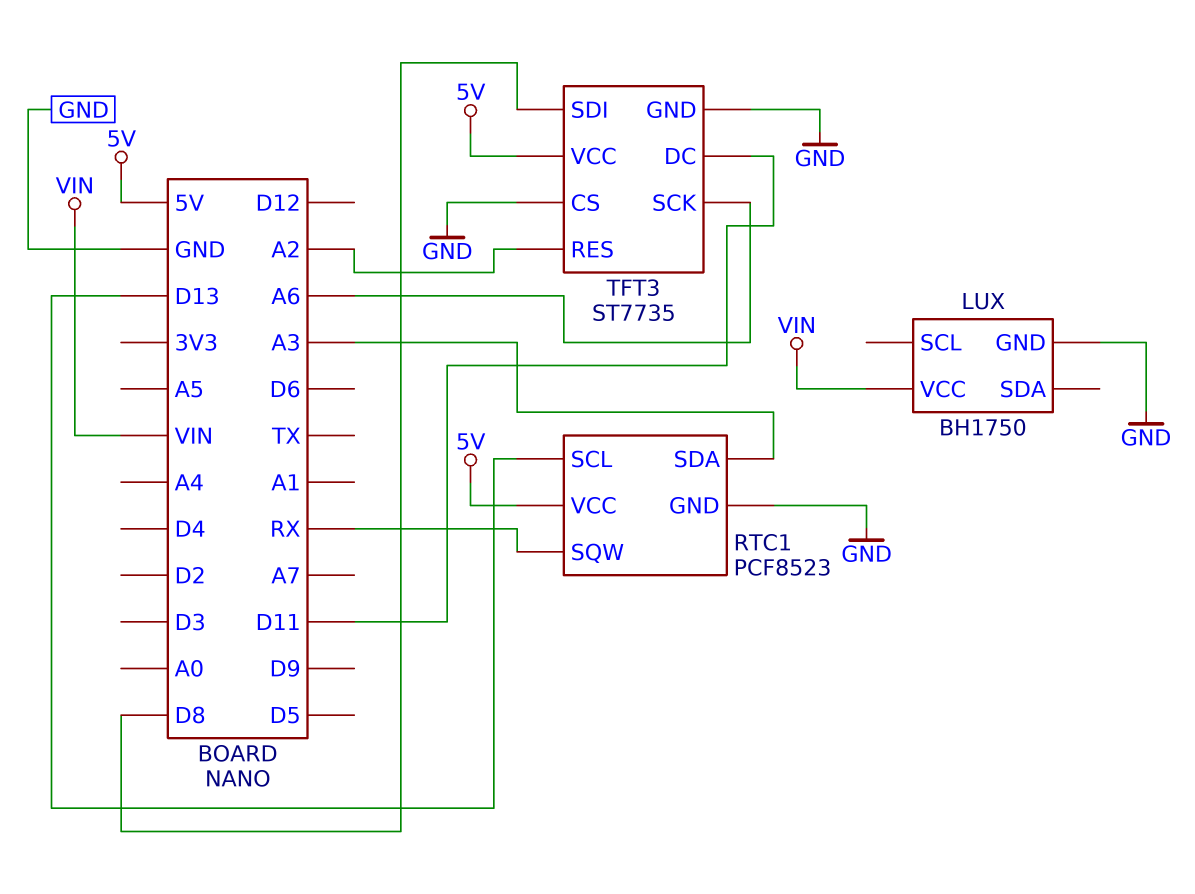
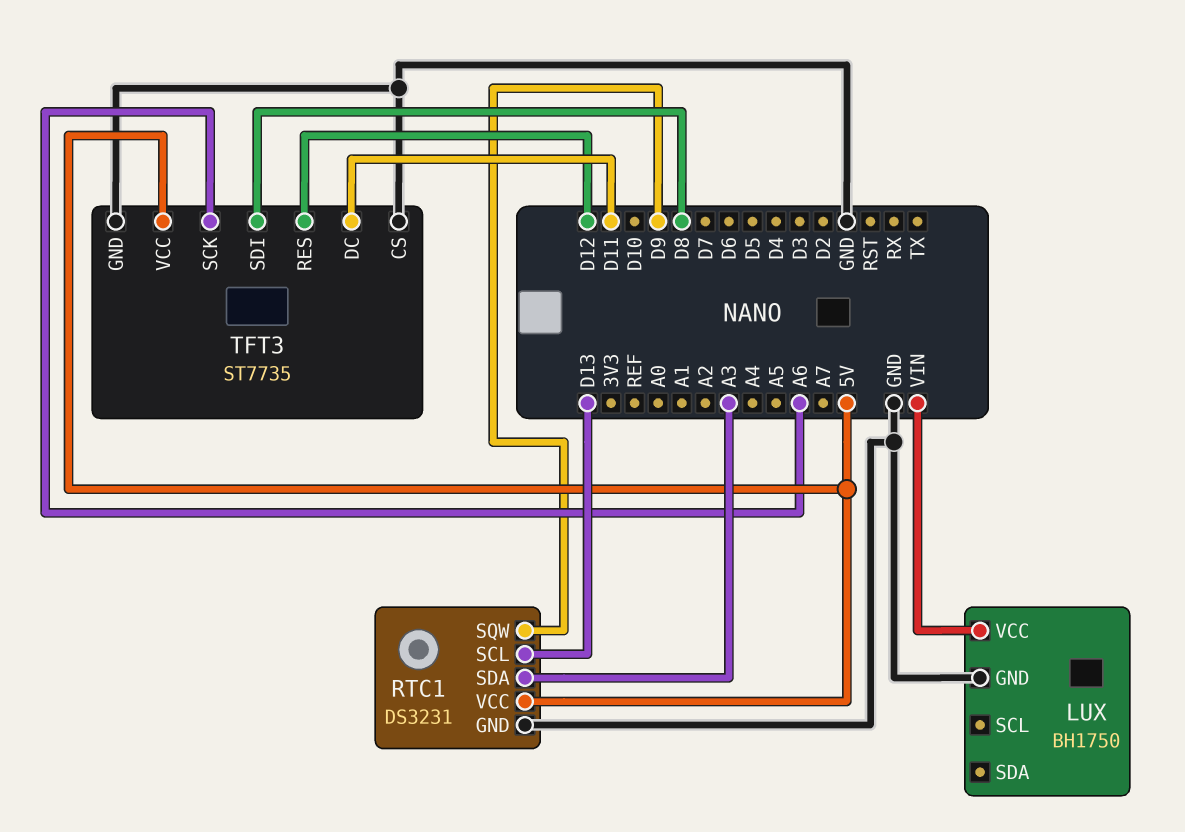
RTC1: PCF8523 -> DS3231
RTC1 pin SQW: RX -> D9
TFT3 pin RES: A2 -> D12

